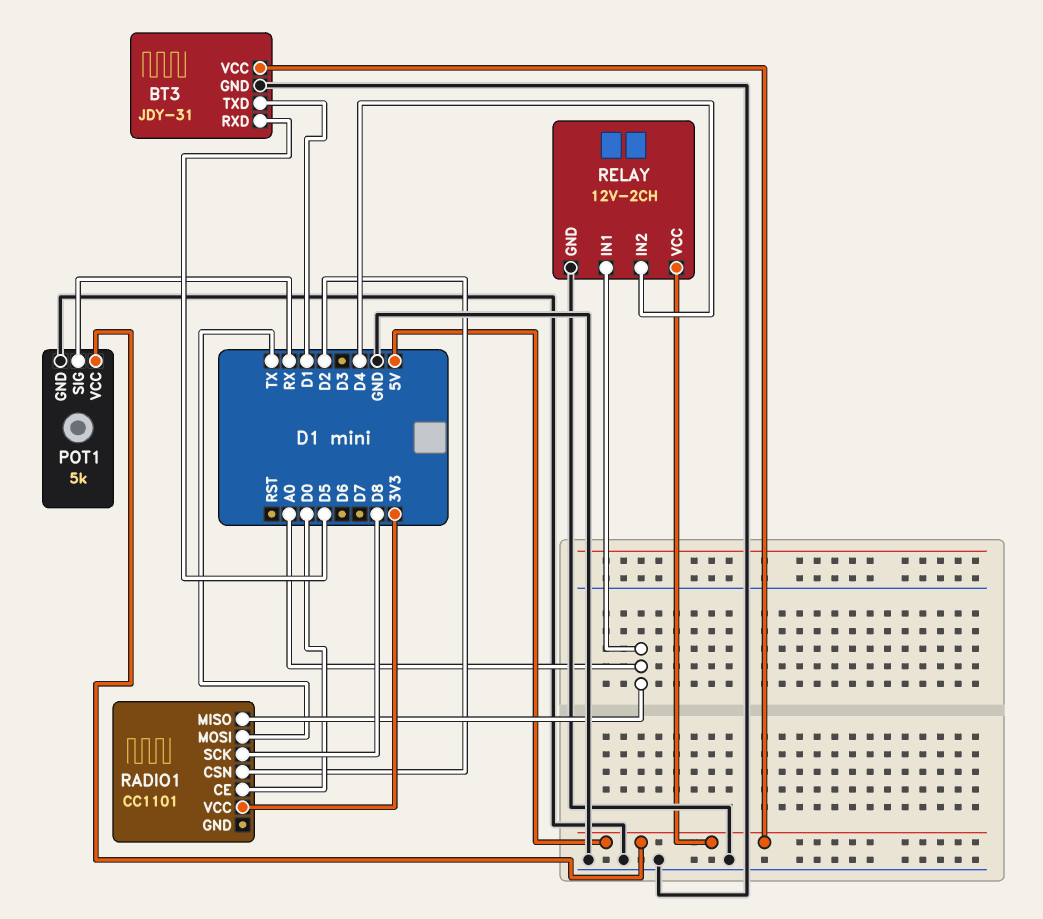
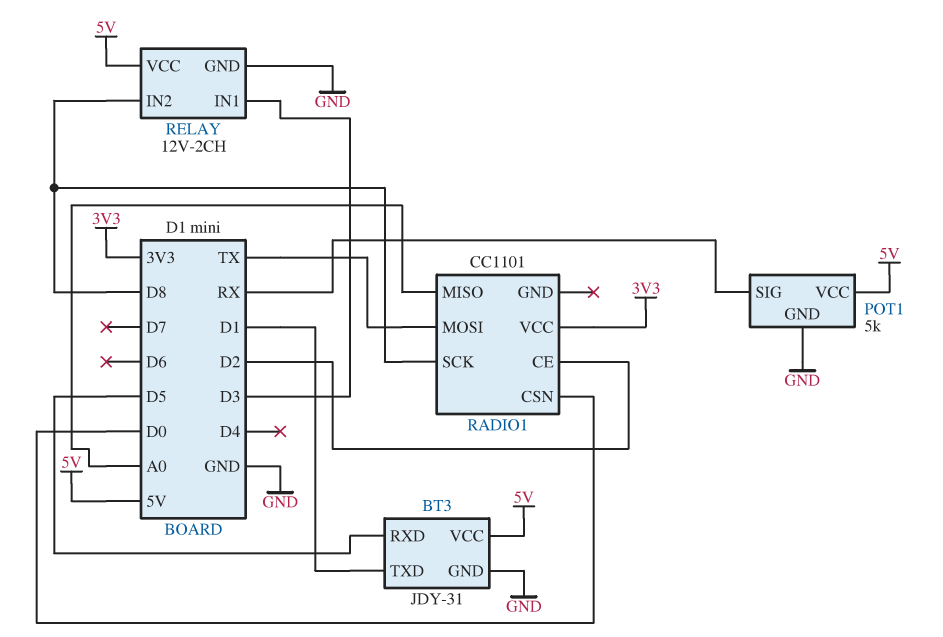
RADIO1 pin CE: D0 -> D2
RADIO1 pin CSN: D2 -> D0
RELAY pin IN1: A0 -> D3
RELAY pin IN2: D4 -> D8

